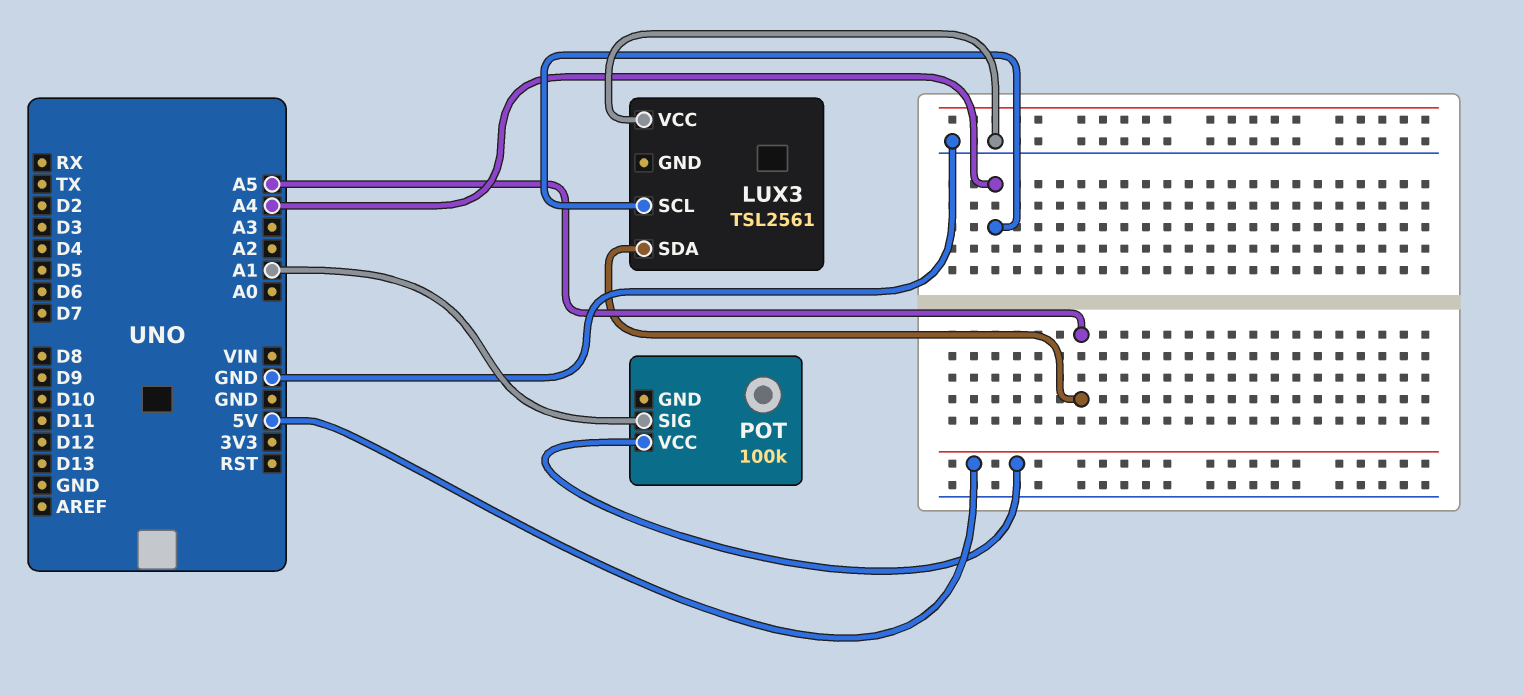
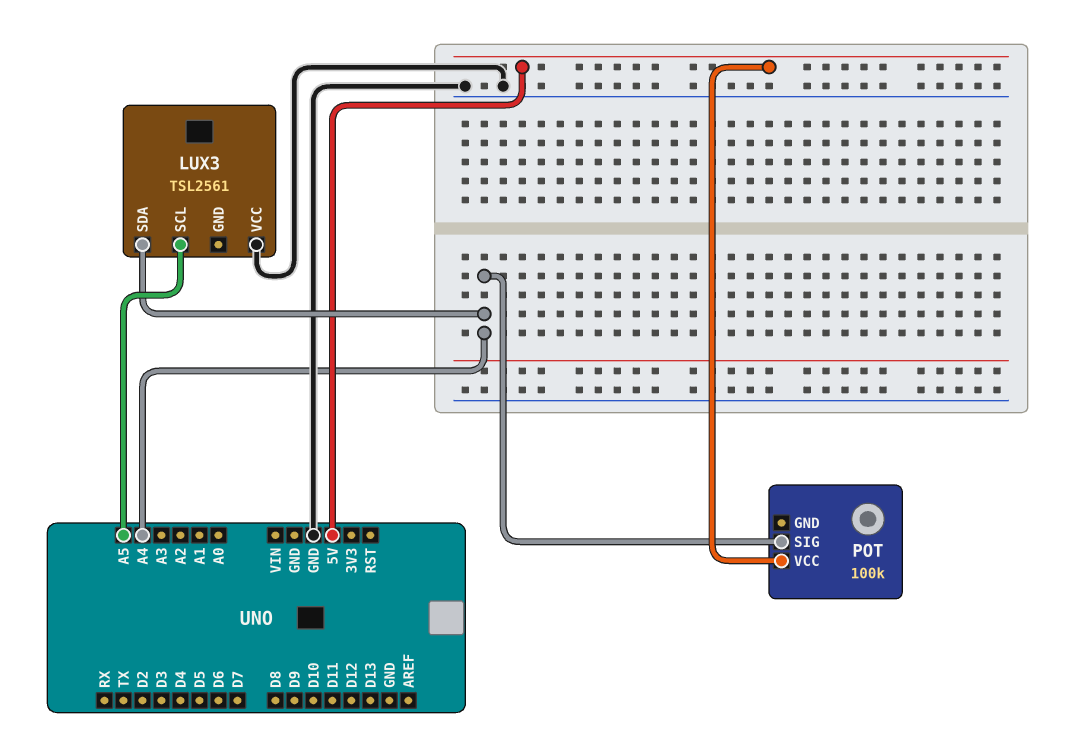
LUX3 pin SCL: A4 -> A5
LUX3 pin SDA: A5 -> A4
POT pin SIG: A1 -> A4

